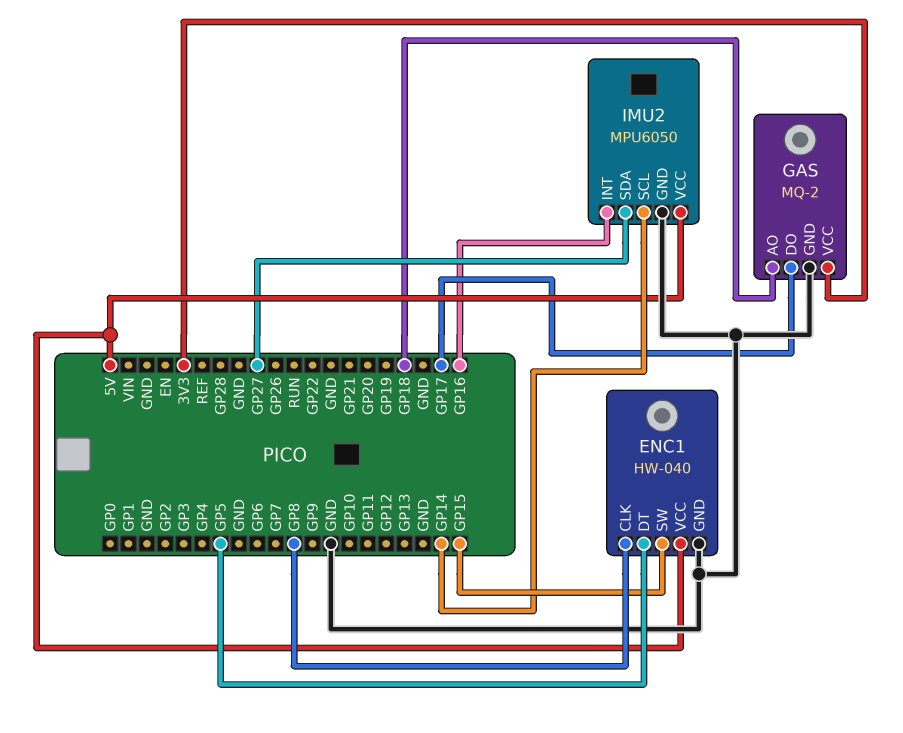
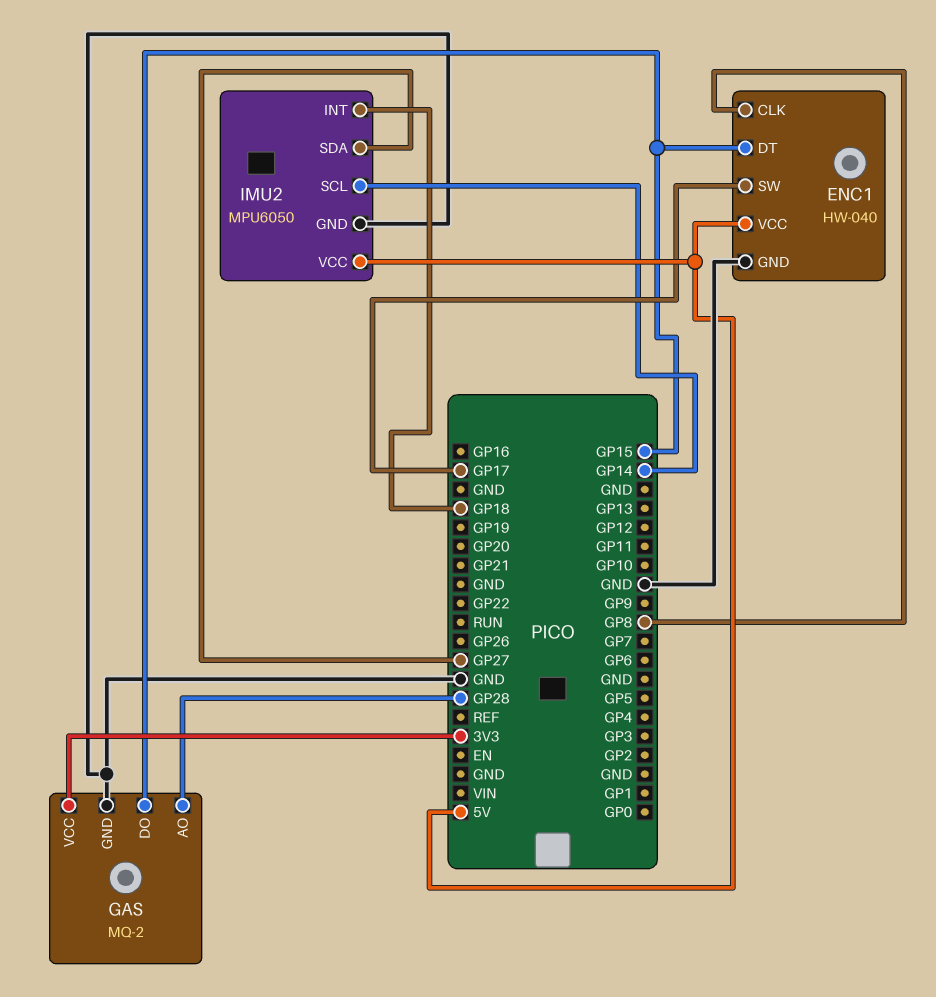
ENC1 pin DT: GP5 -> GP15
ENC1 pin SW: GP15 -> GP17
GAS pin AO: GP18 -> GP28
GAS pin DO: GP17 -> GP15
IMU2 pin INT: GP16 -> GP18

